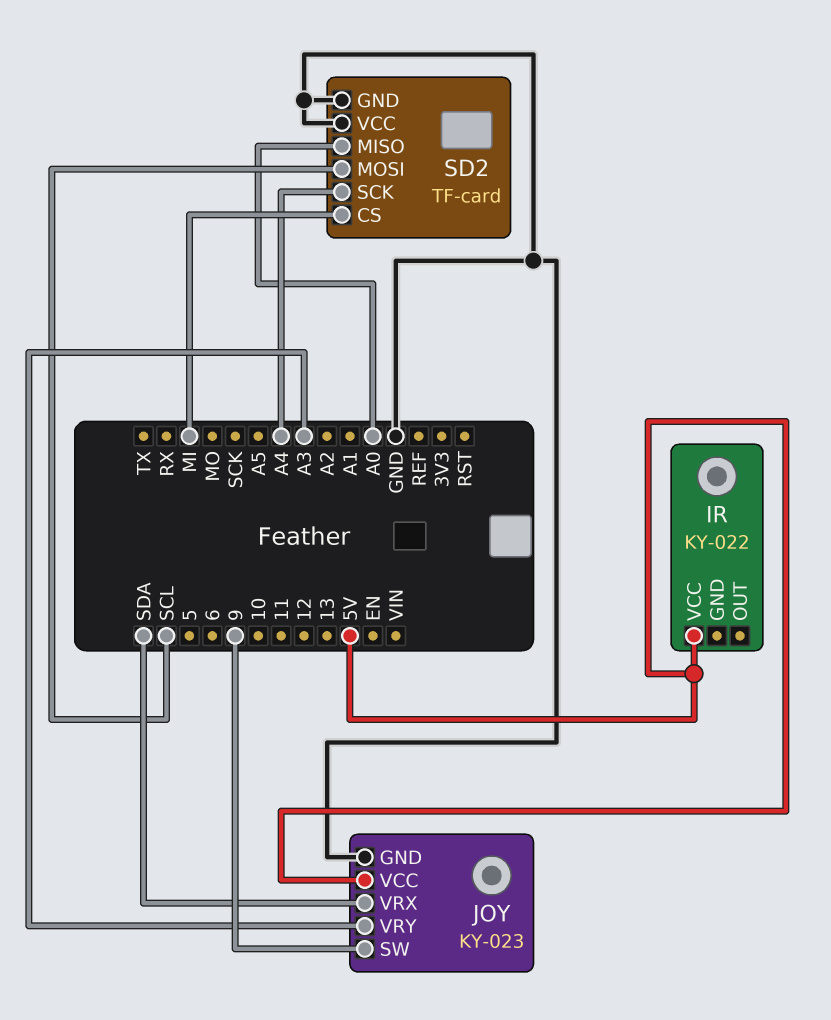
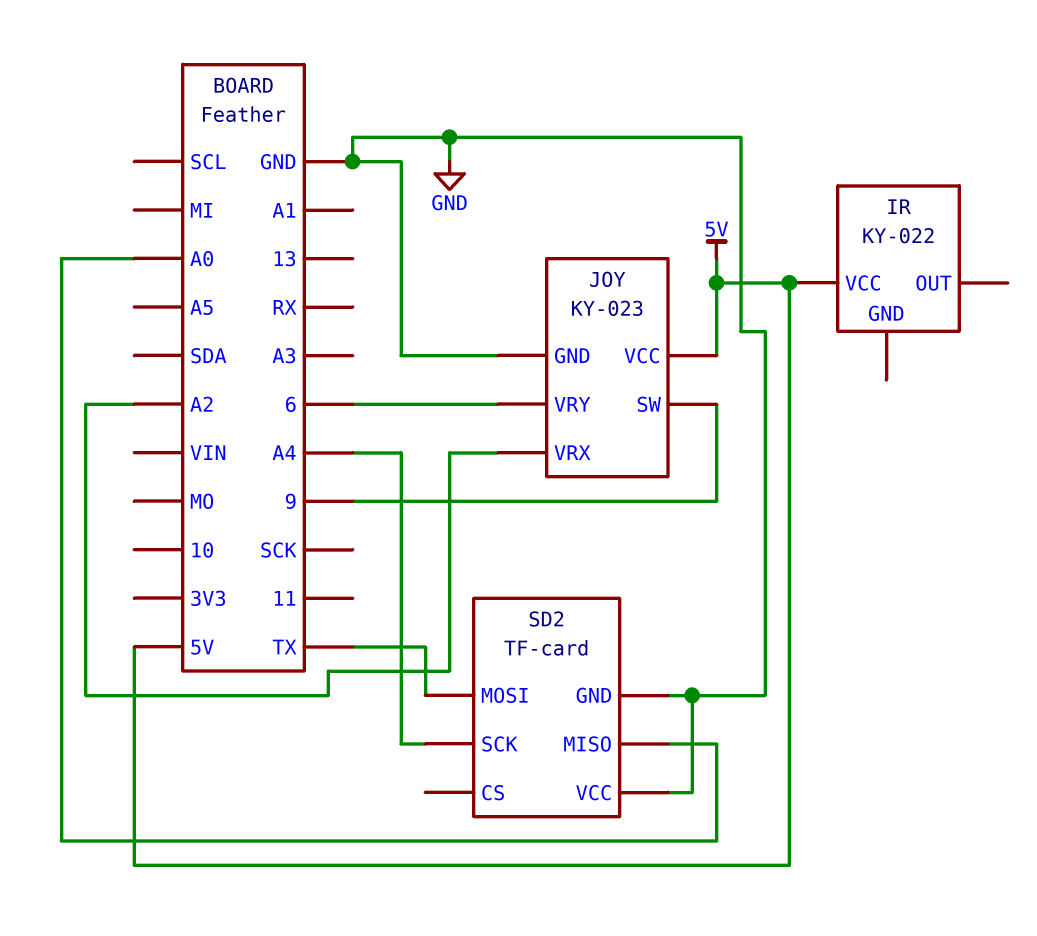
JOY pin VRX: SDA -> A2
JOY pin VRY: A3 -> 6
SD2 pin CS: MI -> none
SD2 pin MOSI: SCL -> TX

